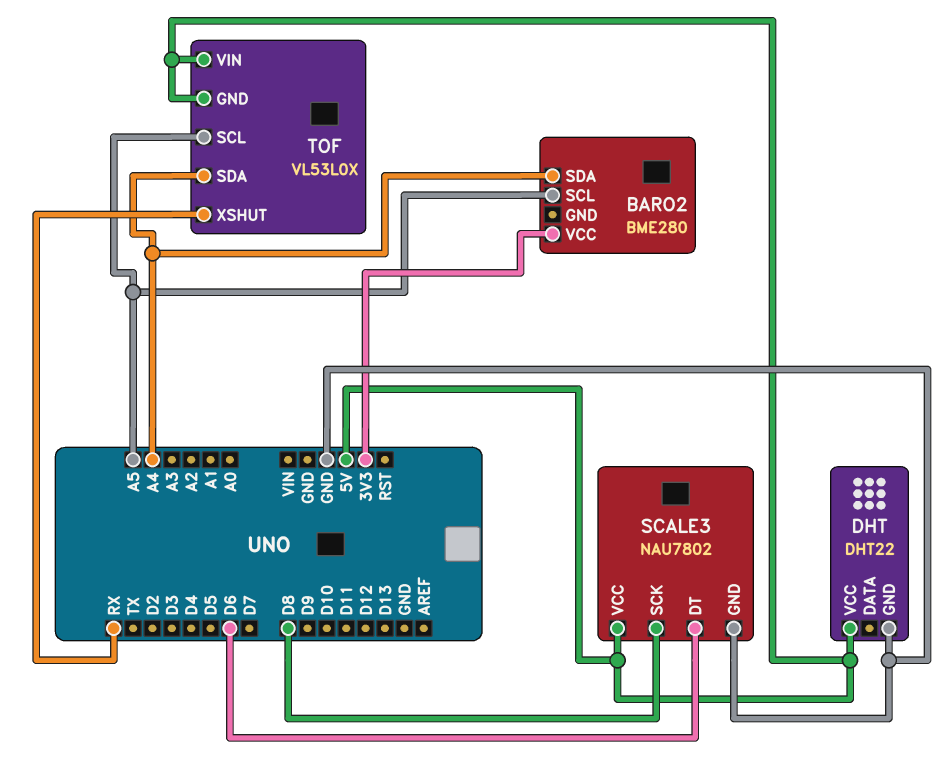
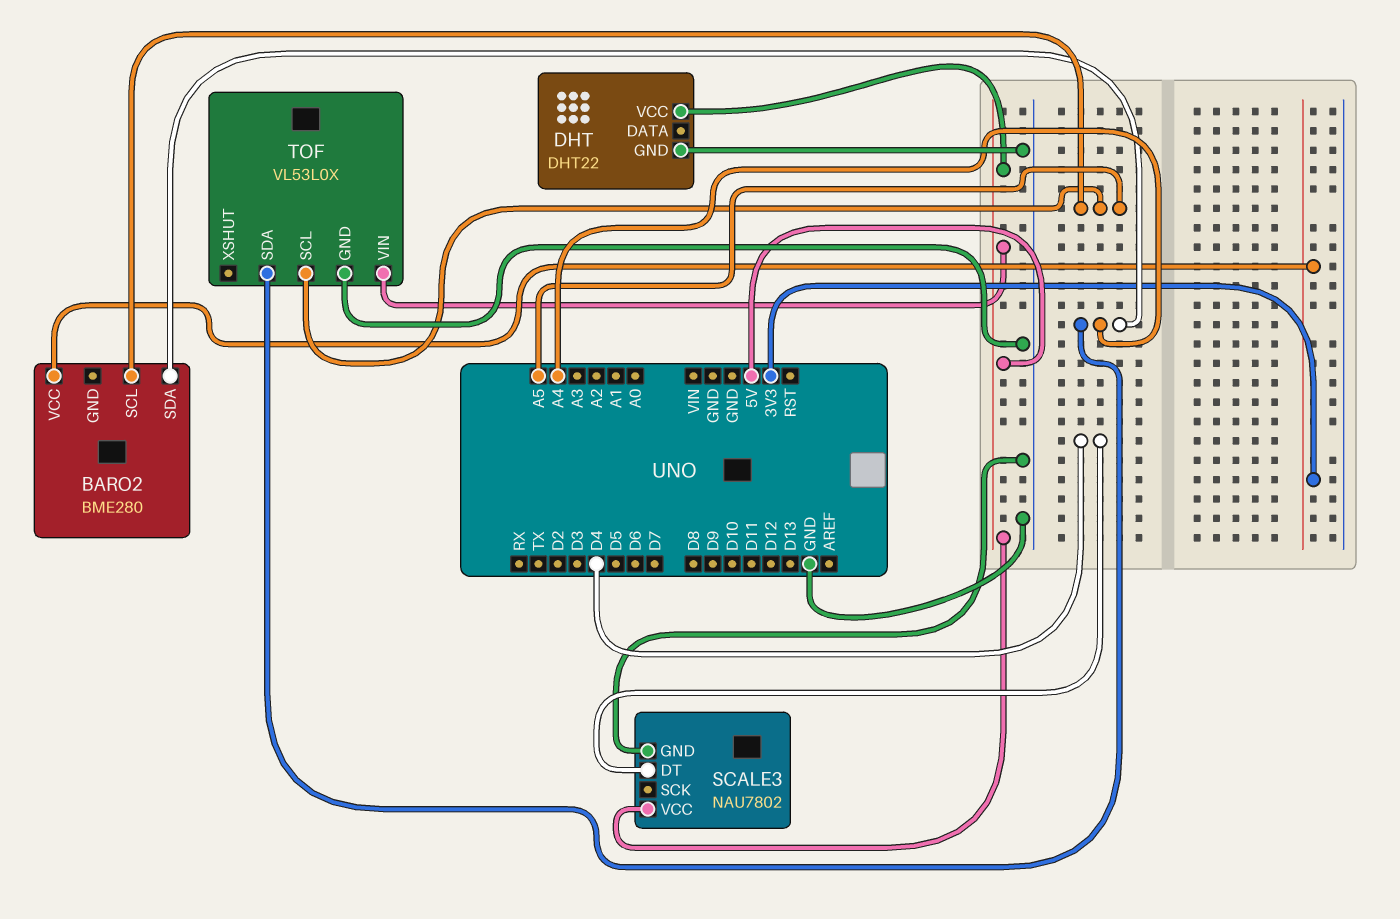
SCALE3 pin DT: D6 -> D4
SCALE3 pin SCK: D8 -> none
TOF pin GND: 5V -> GND
TOF pin XSHUT: RX -> none

